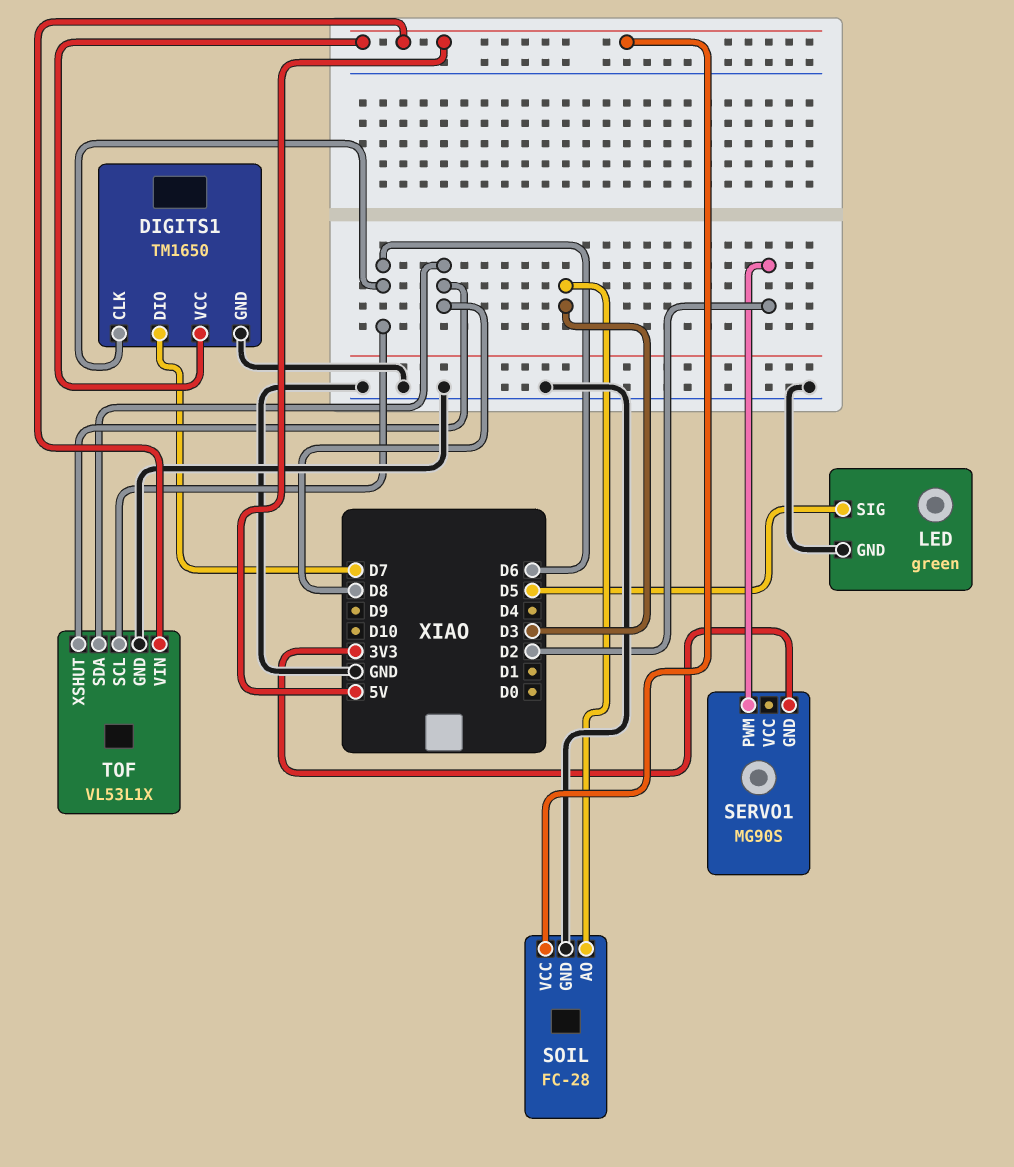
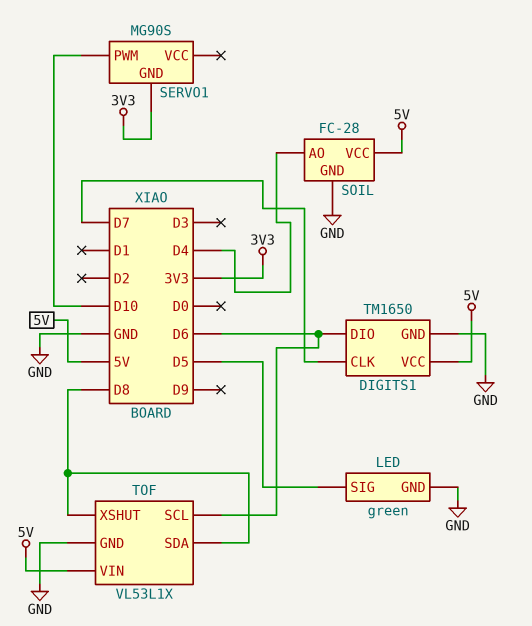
DIGITS1 pin CLK: D6 -> D7
DIGITS1 pin DIO: D7 -> D6
SERVO1 pin PWM: D2 -> D10
SOIL pin AO: D3 -> D4

